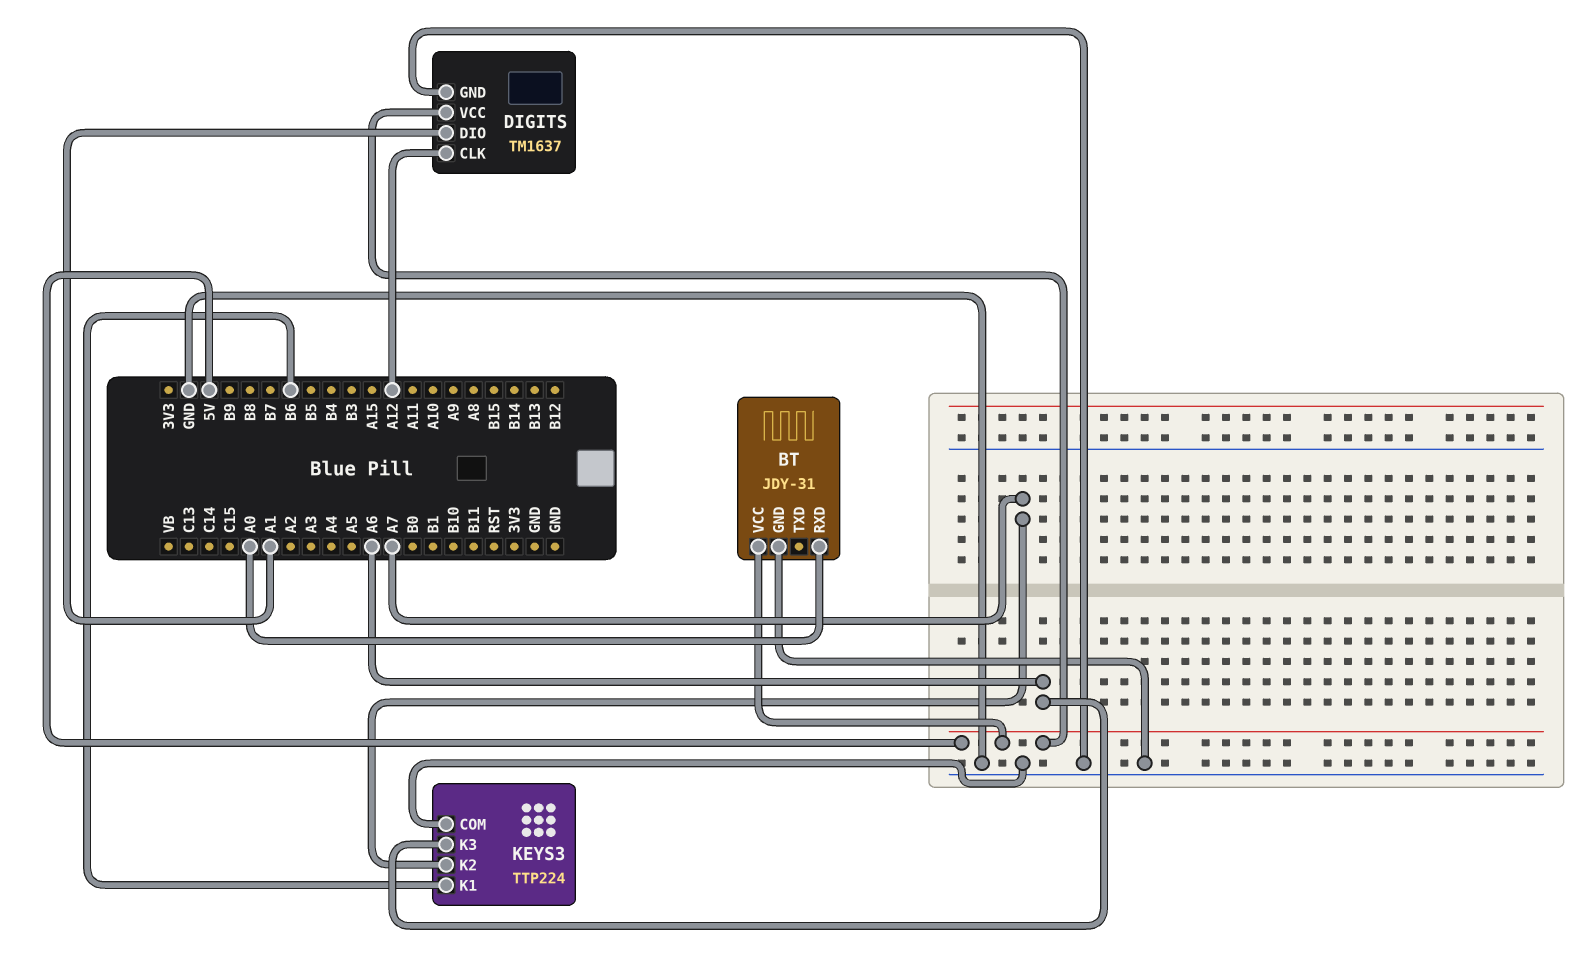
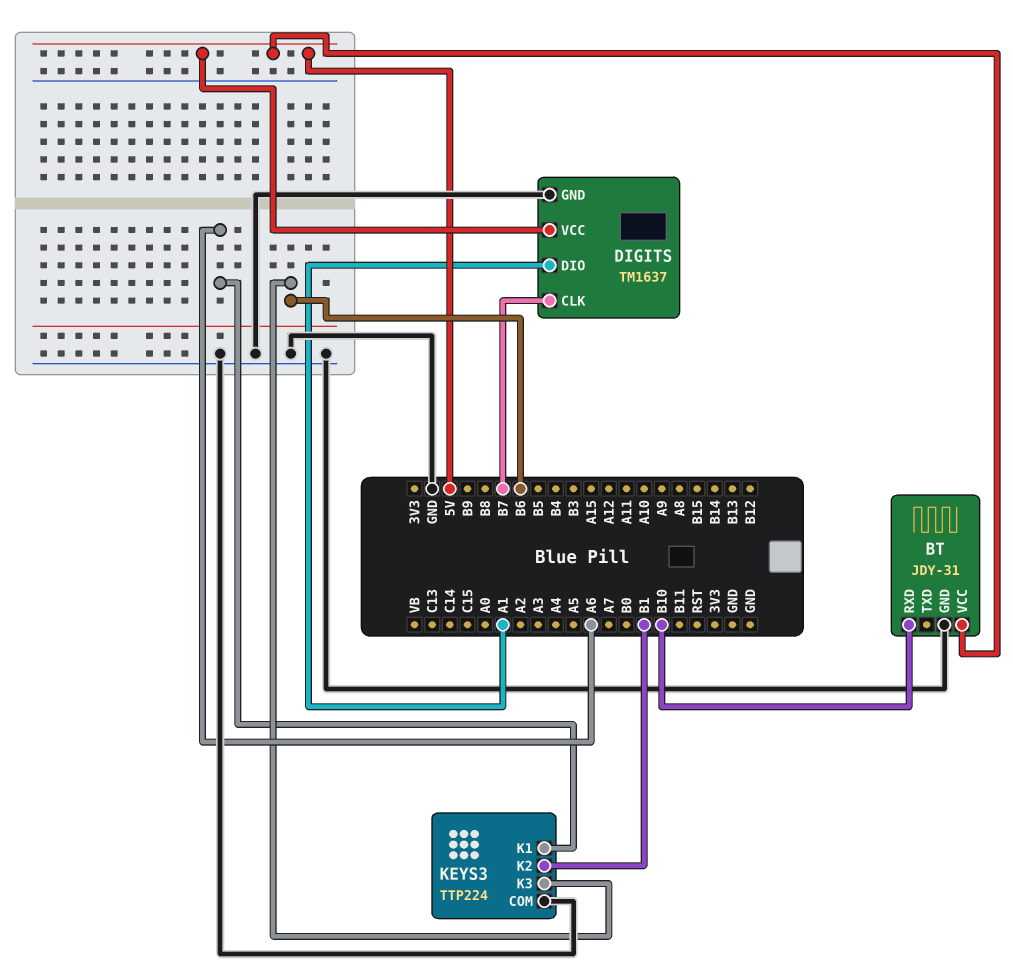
BT pin RXD: A0 -> B10
DIGITS pin CLK: A12 -> B7
KEYS3 pin K1: B6 -> A6
KEYS3 pin K2: A7 -> B1
KEYS3 pin K3: A6 -> B6

